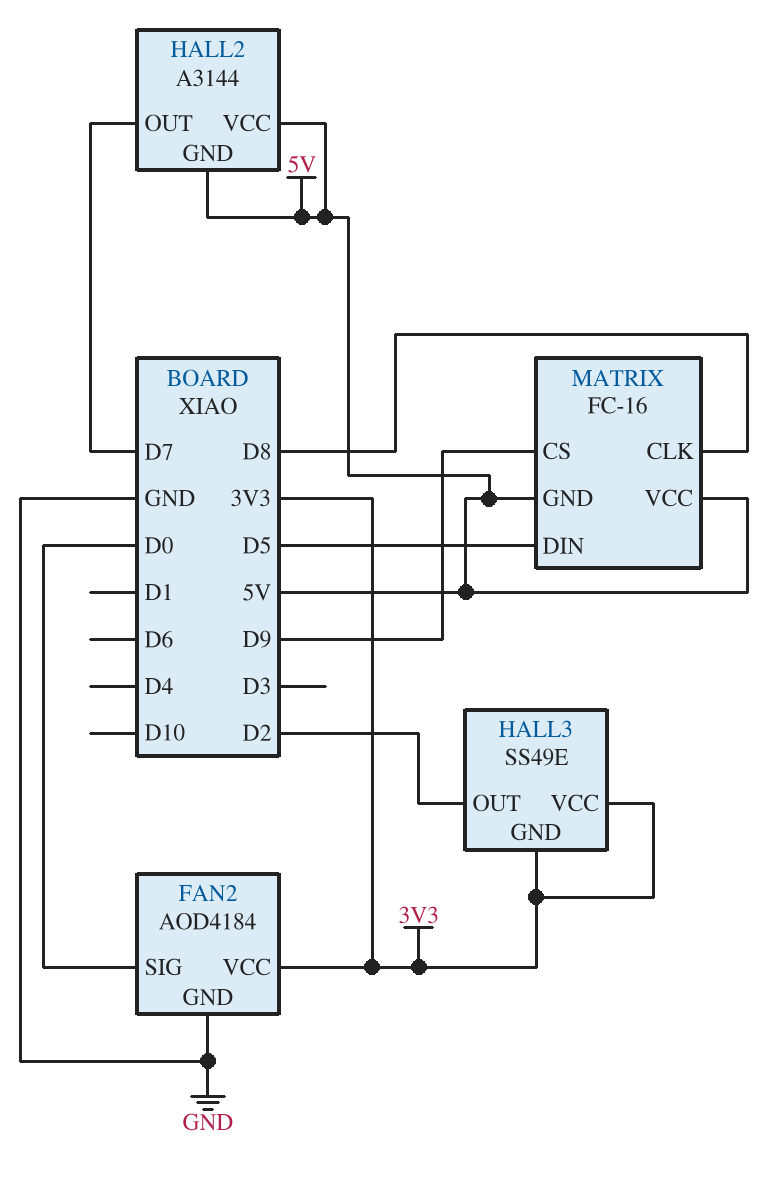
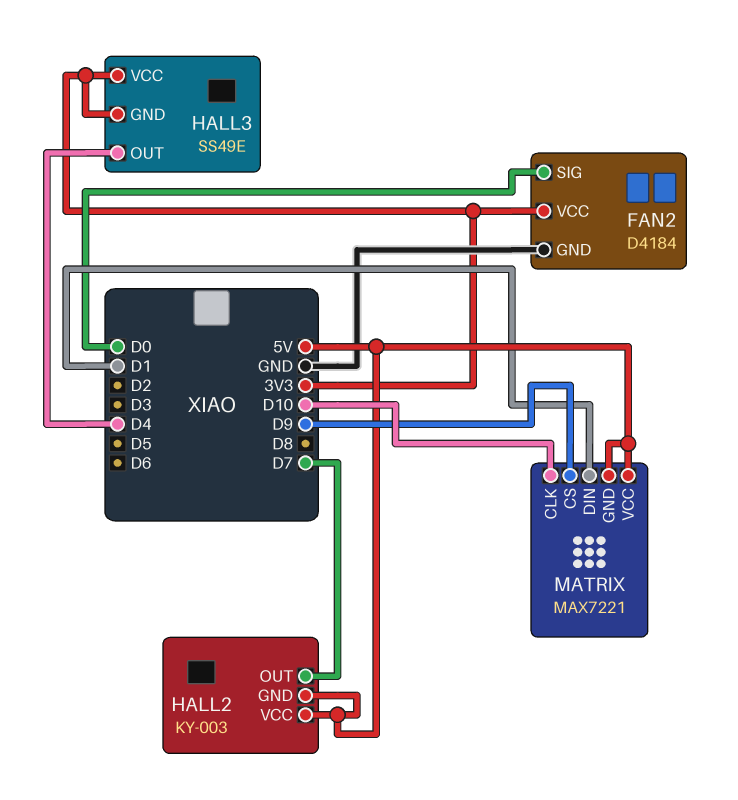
FAN2: AOD4184 -> D4184
HALL2: A3144 -> KY-003
HALL3 pin OUT: D2 -> D4
MATRIX: FC-16 -> MAX7221
MATRIX pin CLK: D8 -> D10
MATRIX pin DIN: D5 -> D1

